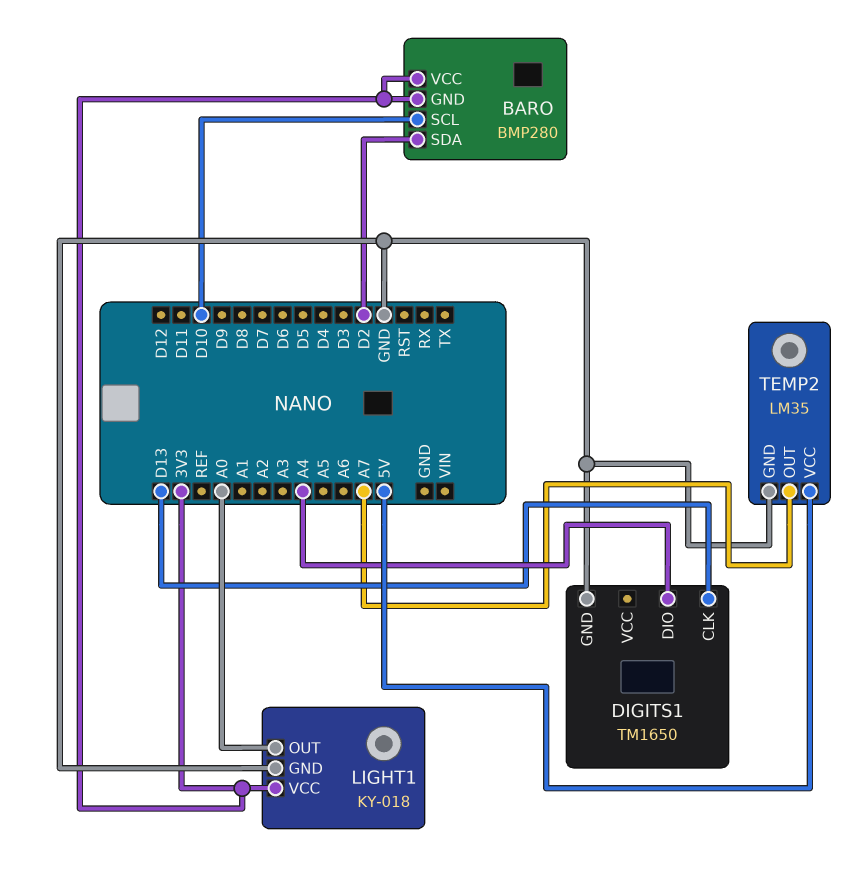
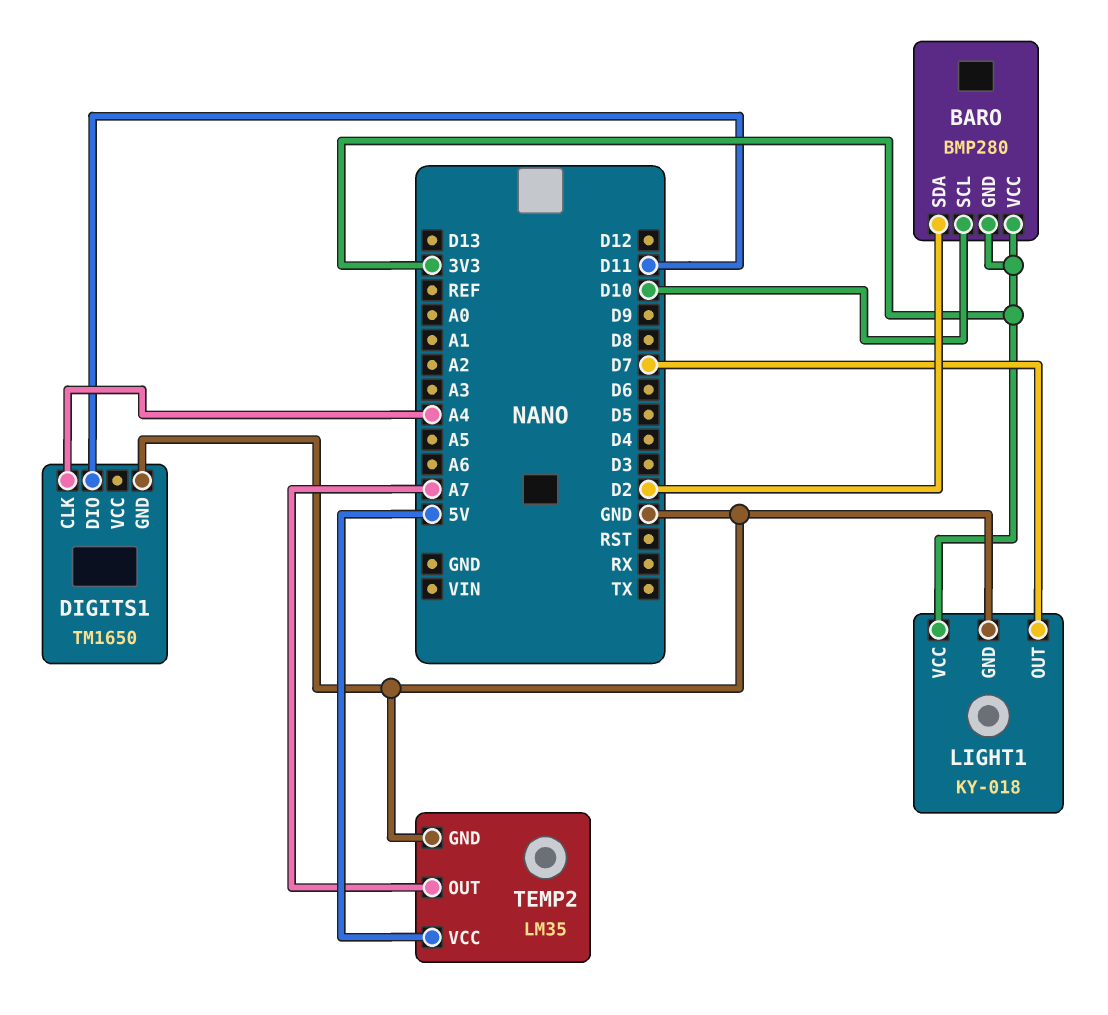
DIGITS1 pin CLK: D13 -> A4
DIGITS1 pin DIO: A4 -> D11
LIGHT1 pin OUT: A0 -> D7

